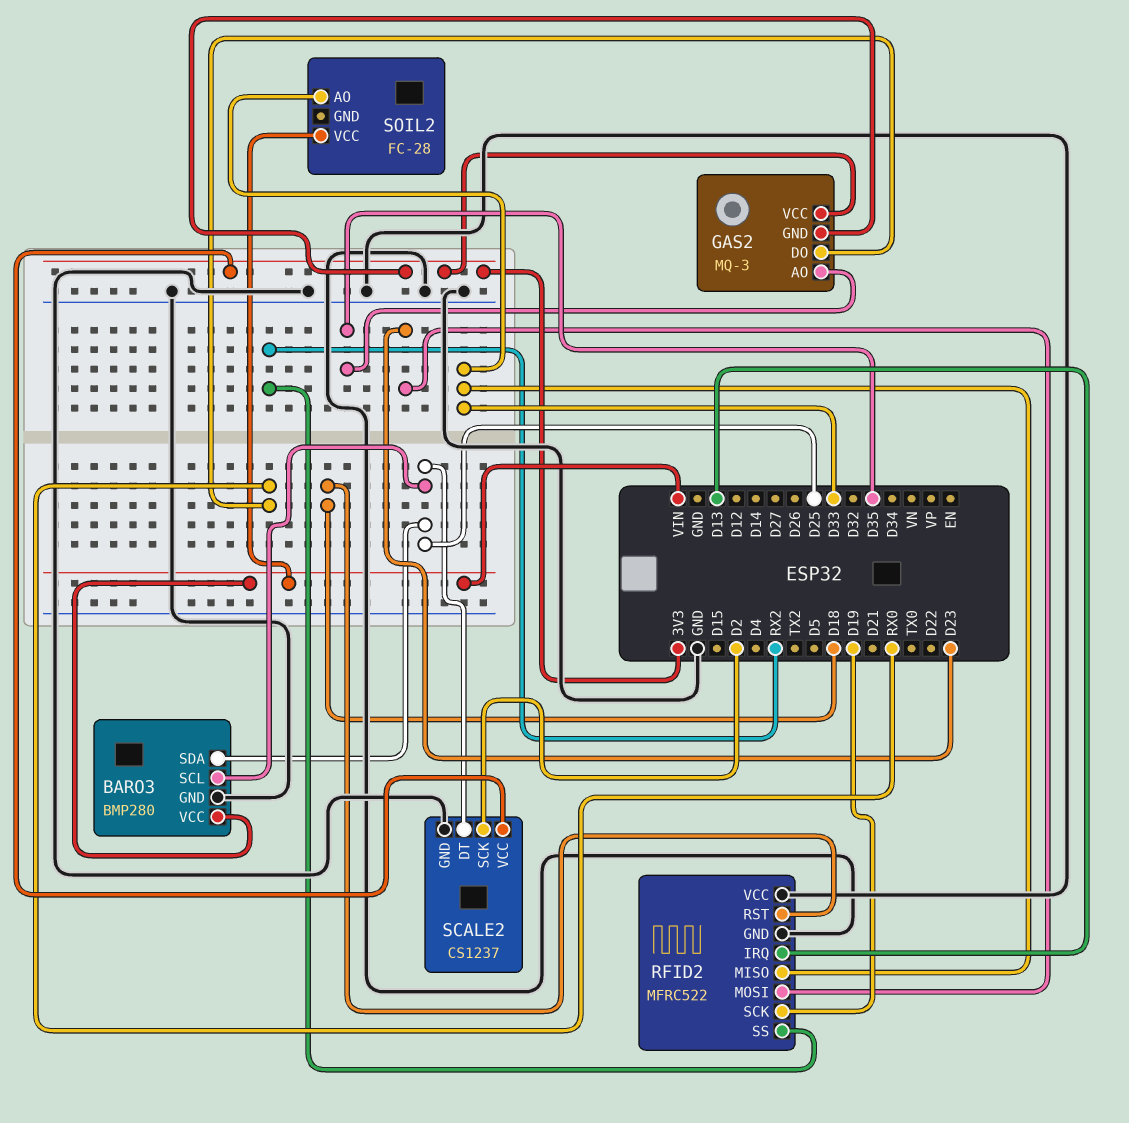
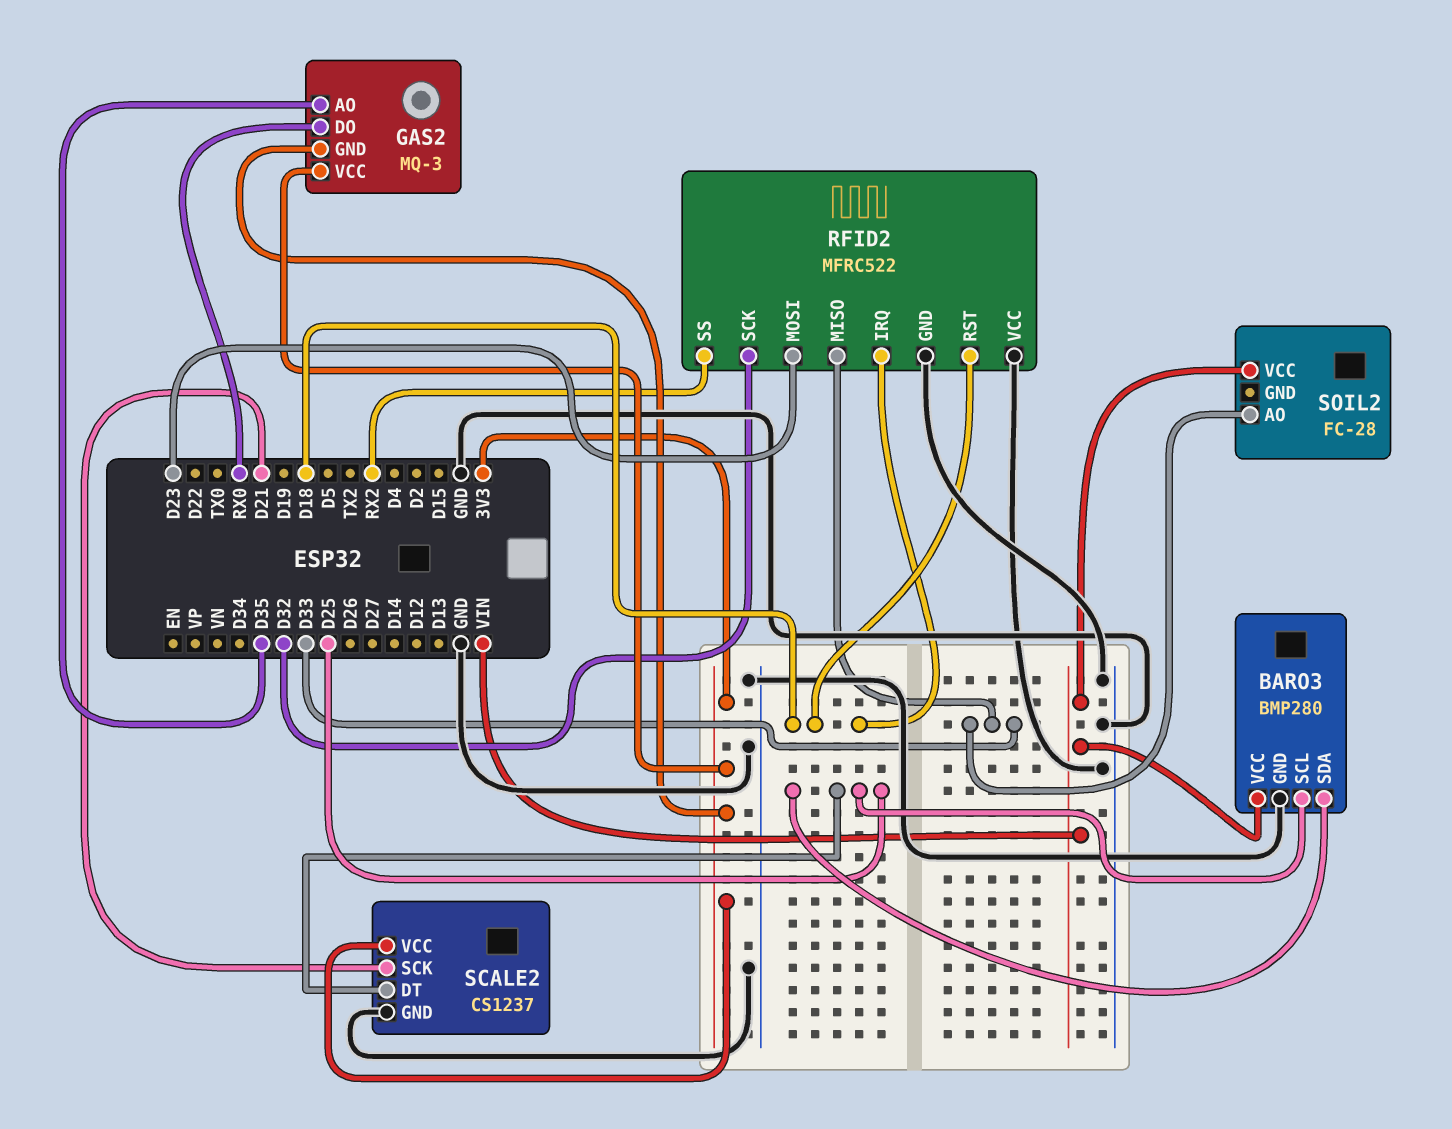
RFID2 pin IRQ: D13 -> D18
RFID2 pin SCK: D19 -> D32
SCALE2 pin SCK: D2 -> D21

